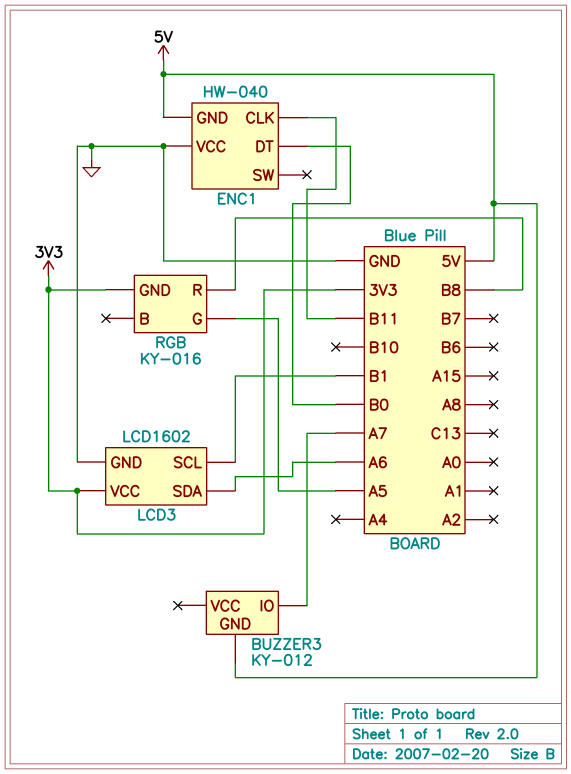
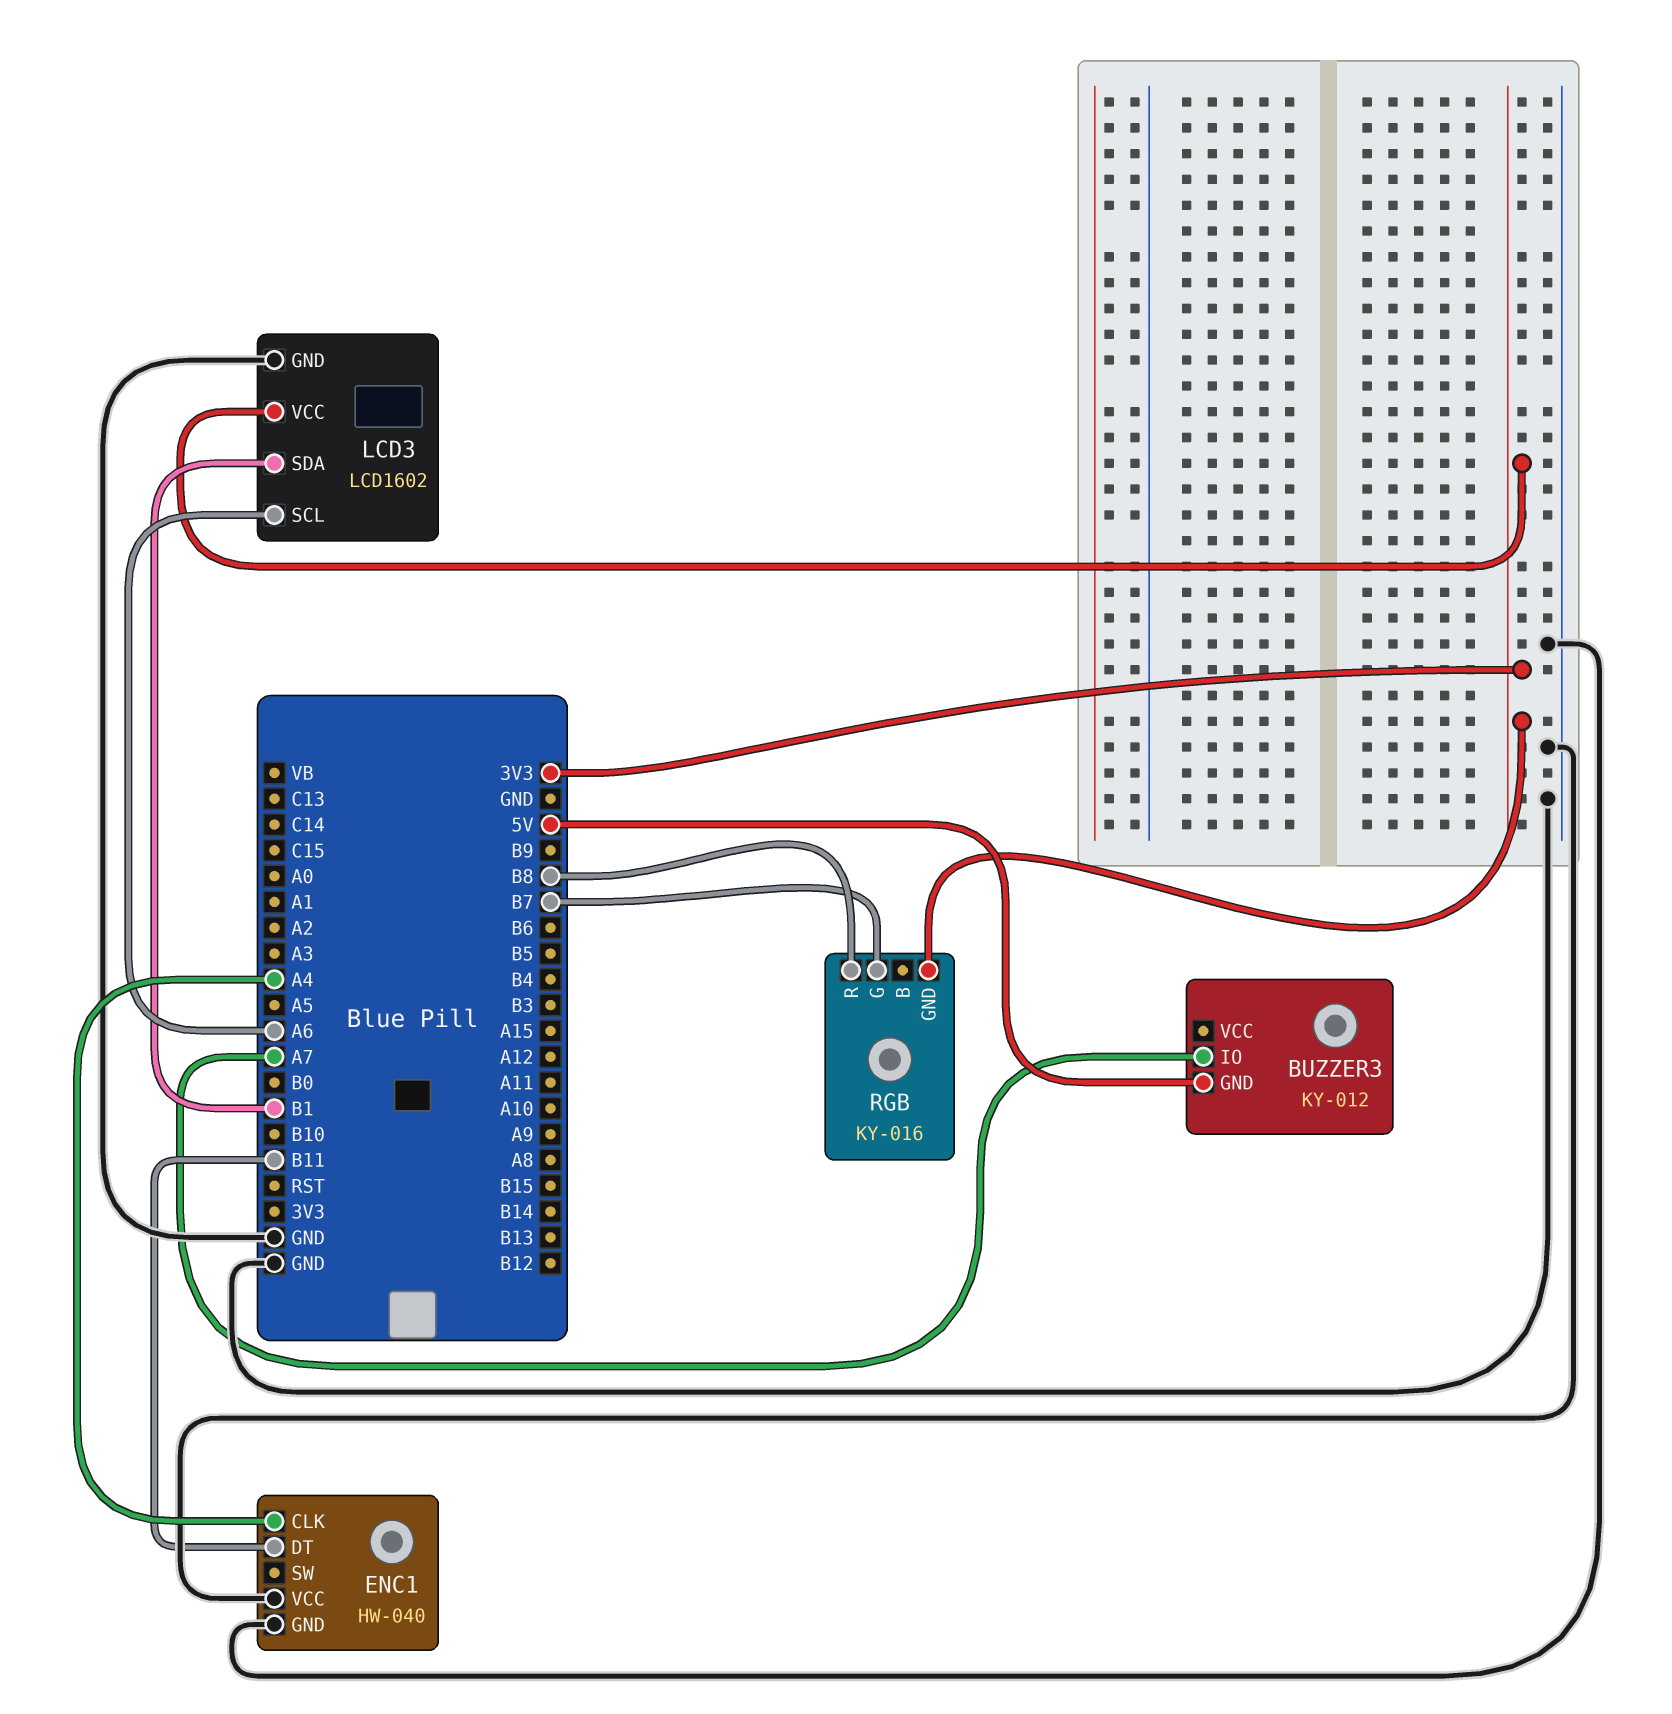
ENC1 pin CLK: B11 -> A4
ENC1 pin DT: B0 -> B11
ENC1 pin GND: 5V -> GND
LCD3 pin SCL: B1 -> A6
LCD3 pin SDA: A6 -> B1
RGB pin G: A5 -> B7

